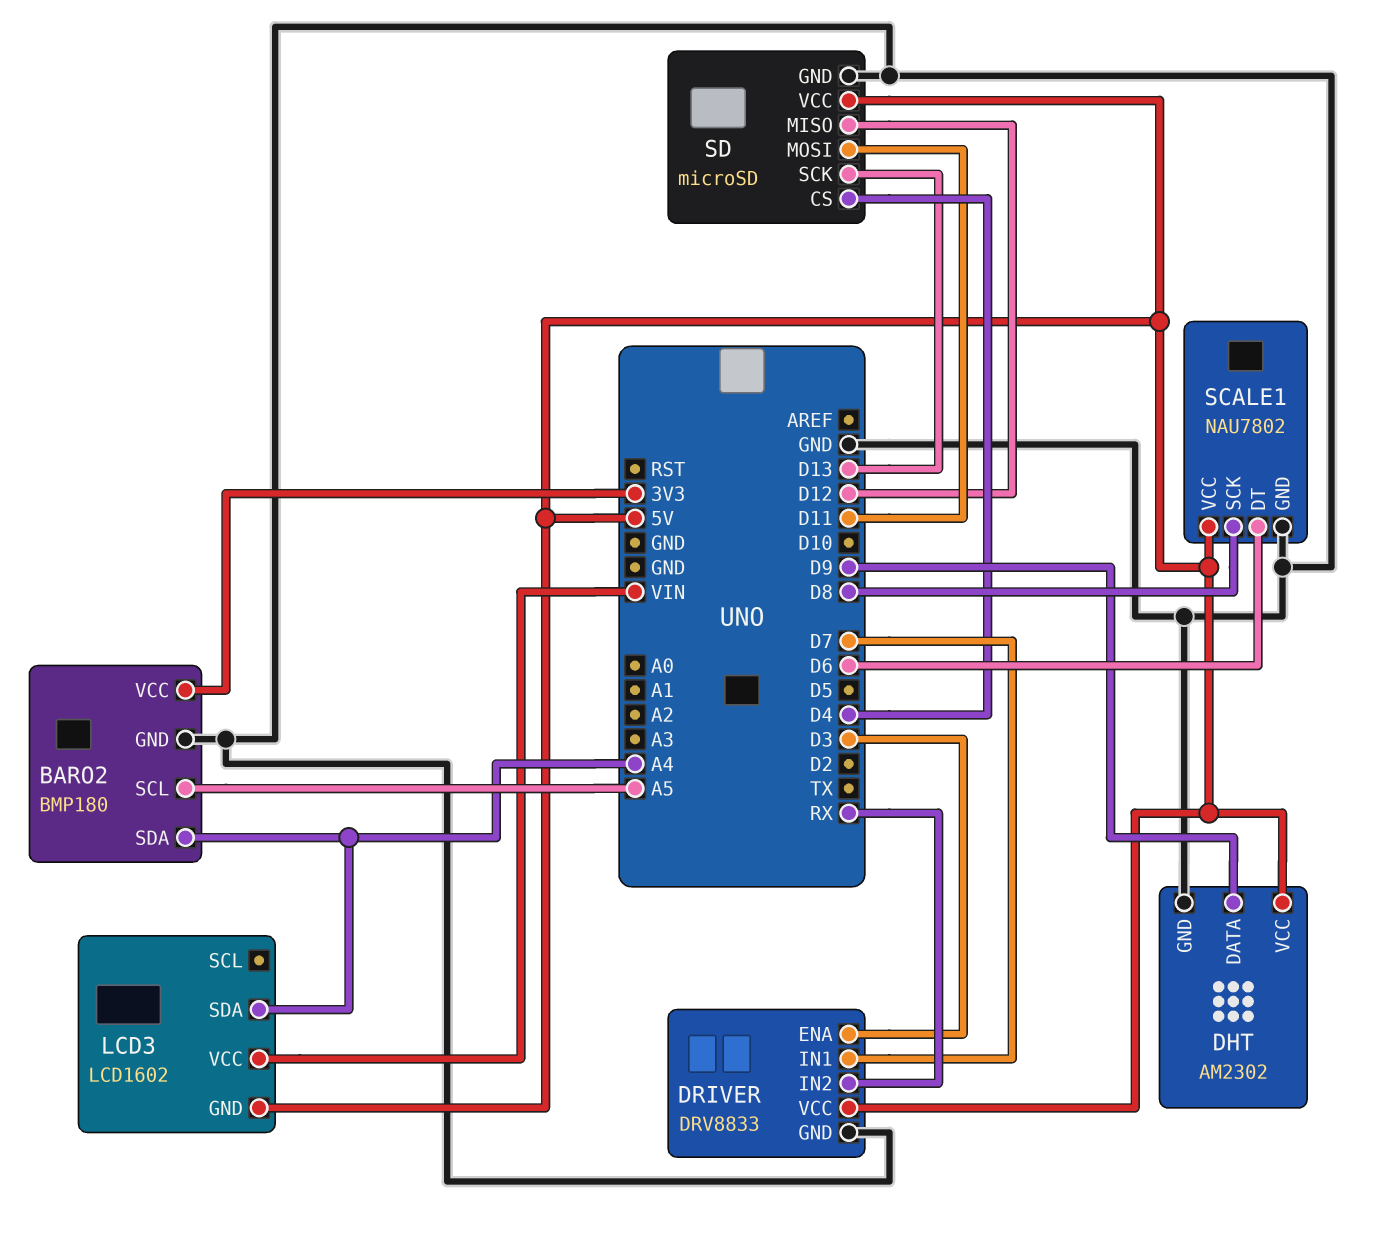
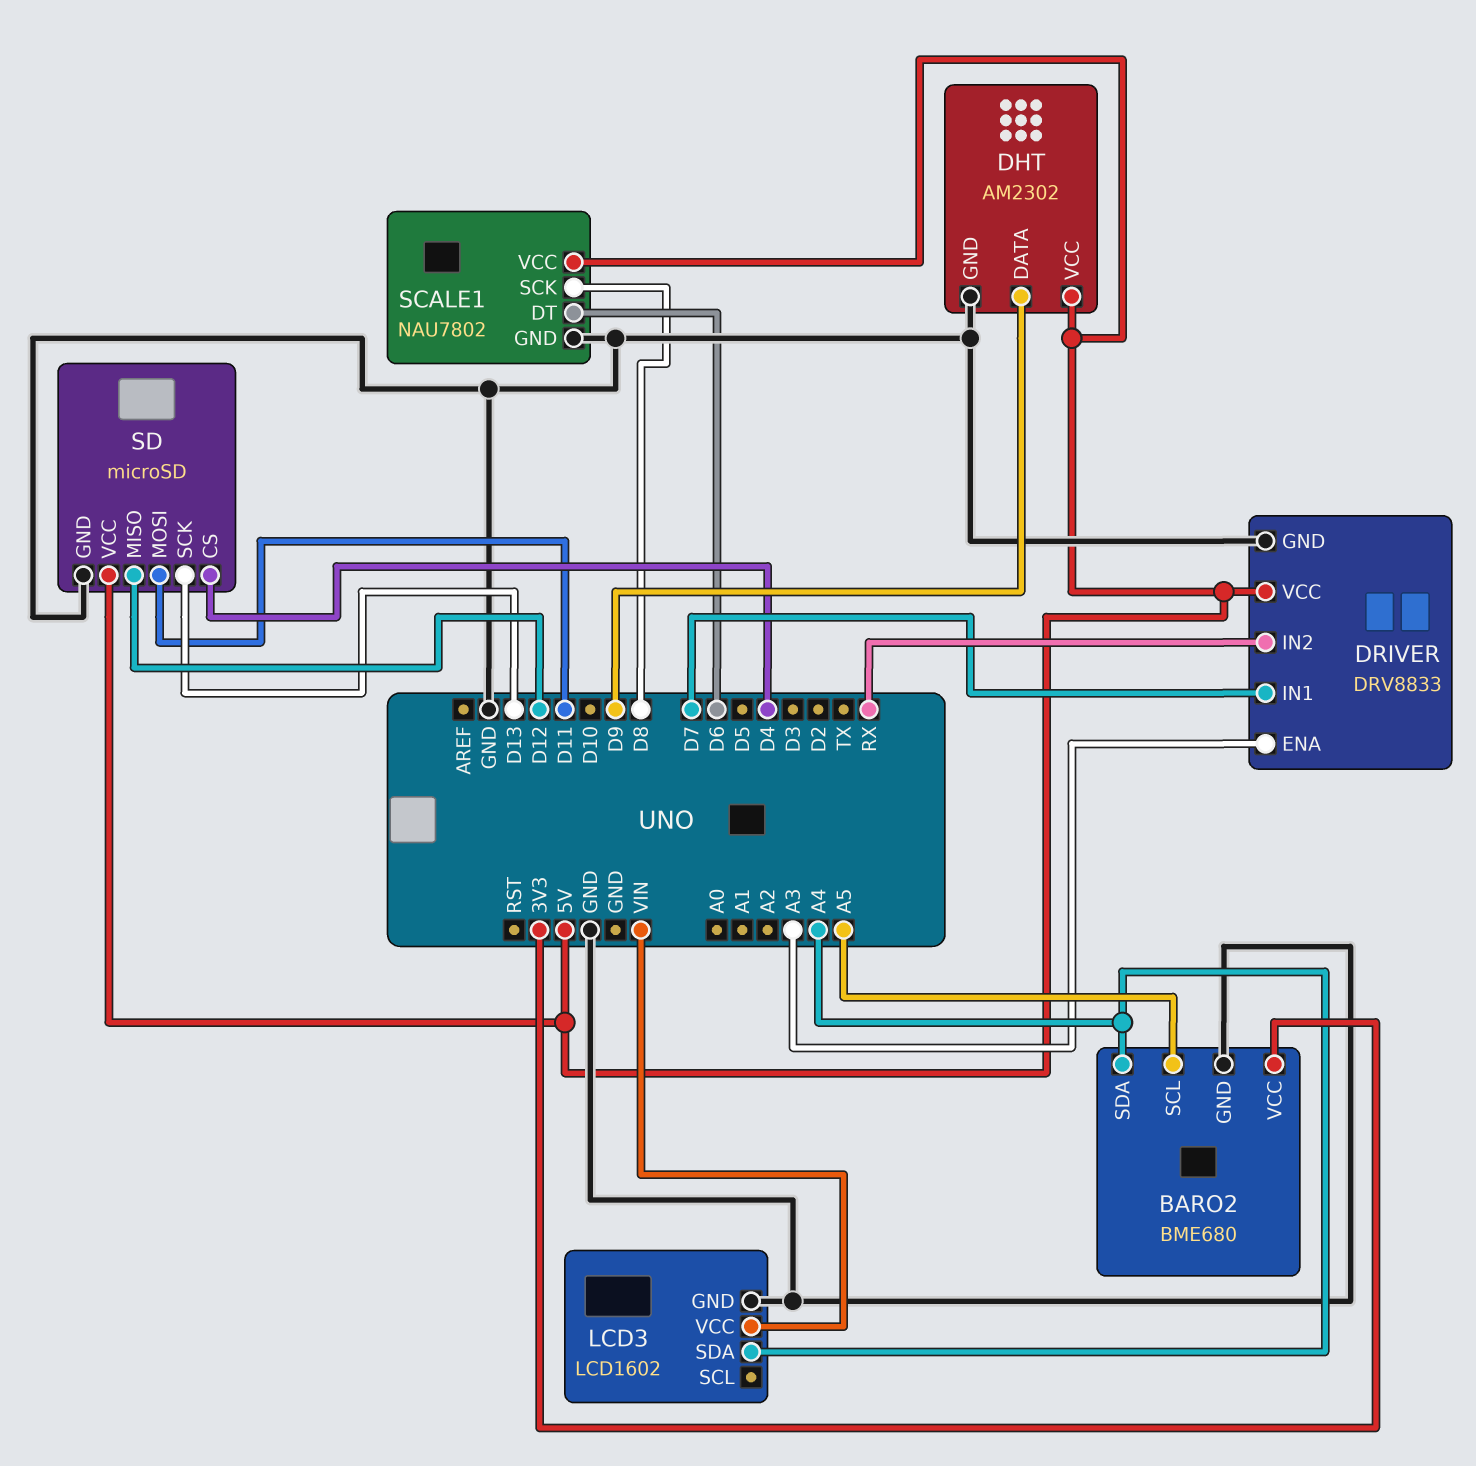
BARO2: BMP180 -> BME680
DRIVER pin ENA: D3 -> A3
LCD3 pin GND: 5V -> GND

